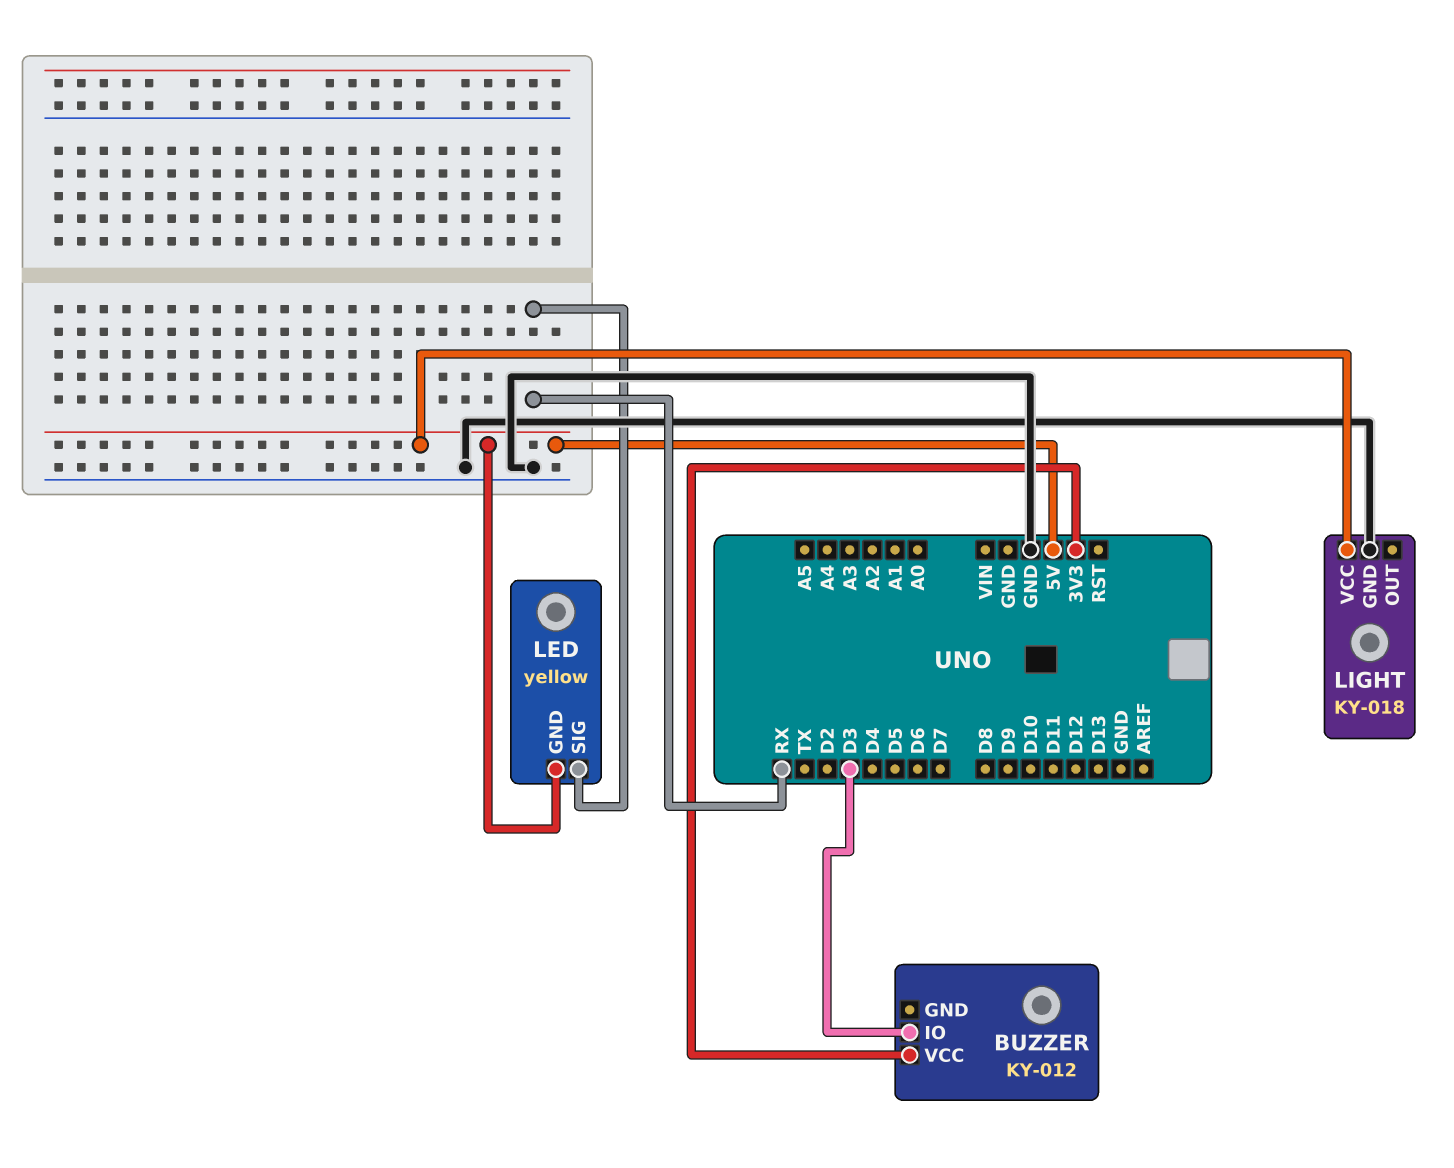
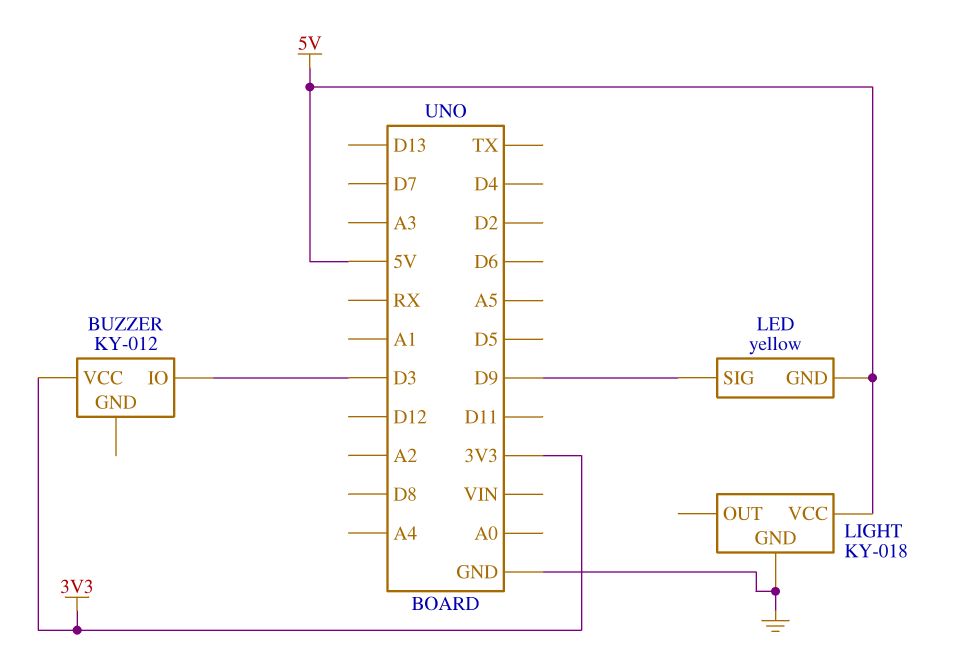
LED pin SIG: RX -> D9

